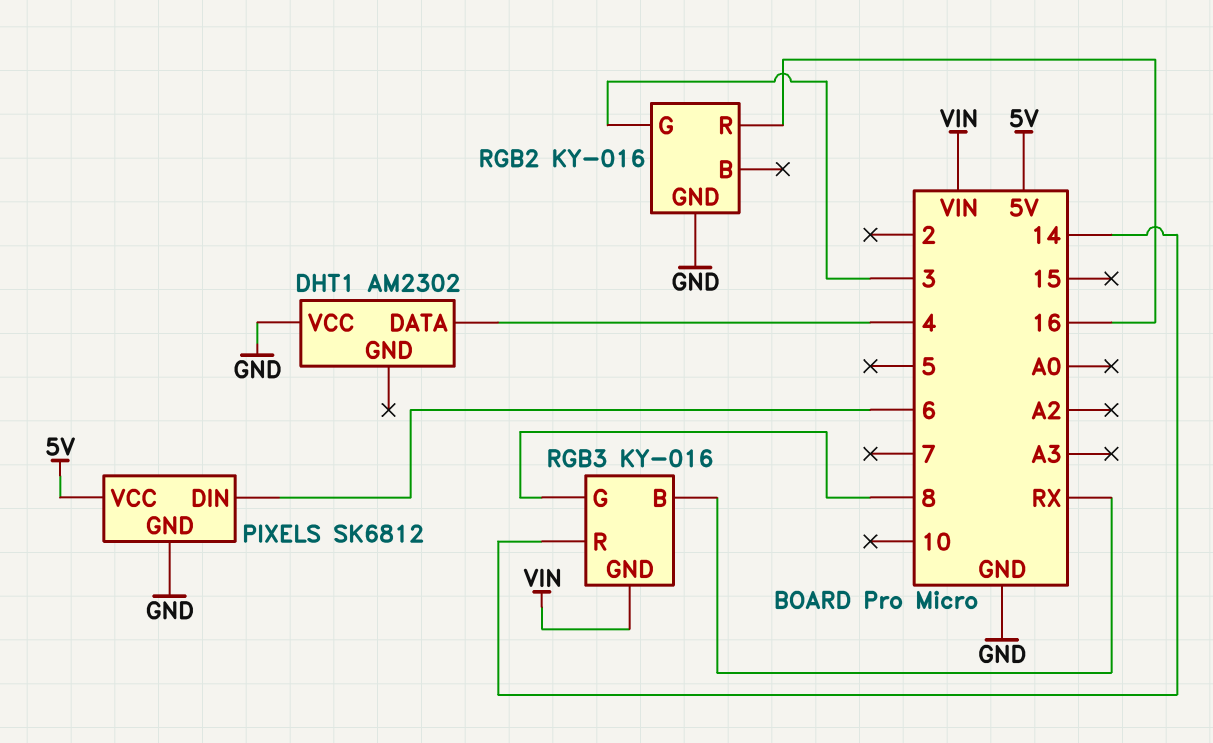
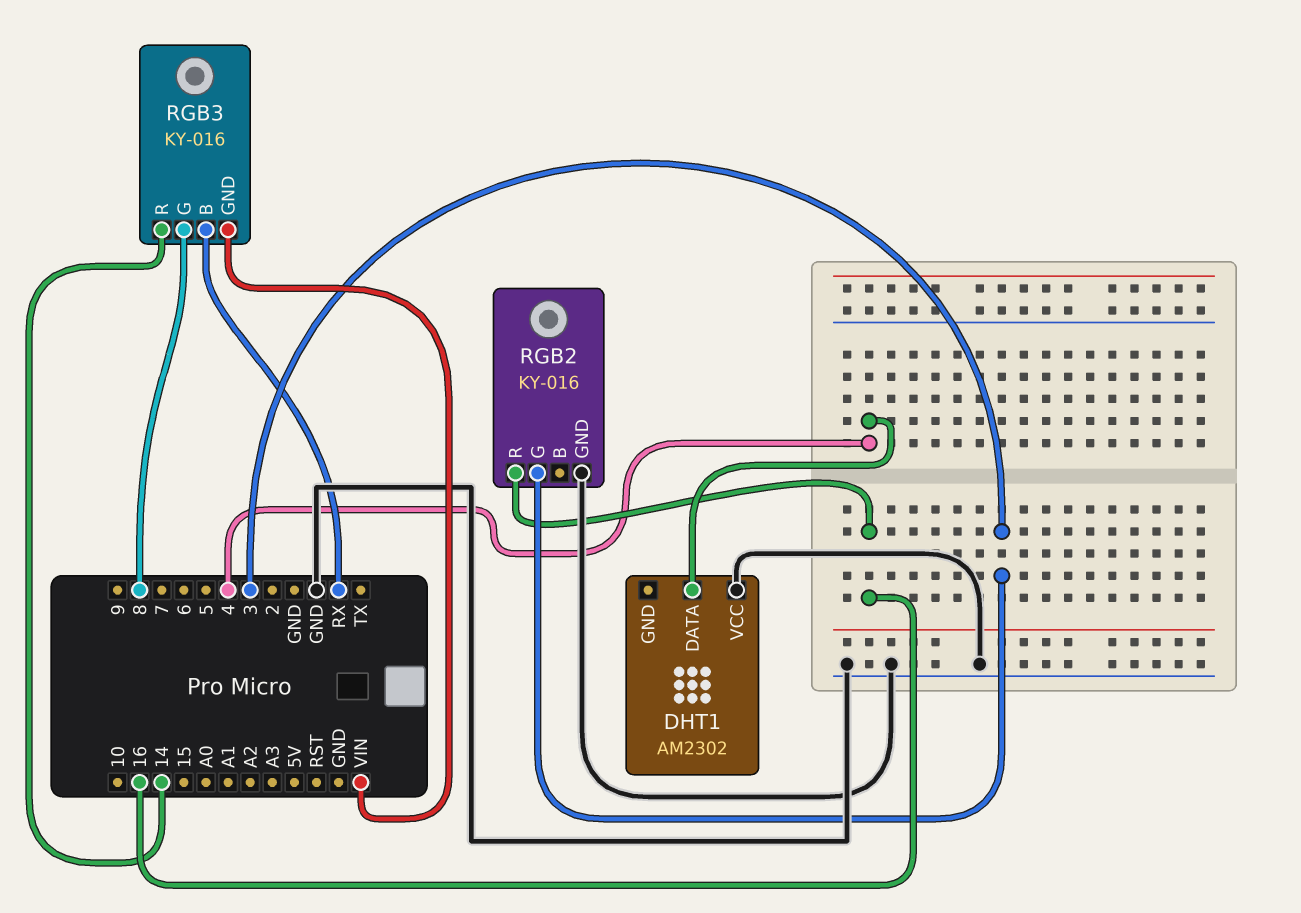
PIXELS: SK6812 -> none
PIXELS pin DIN: 6 -> none
PIXELS pin GND: GND -> none
PIXELS pin VCC: 5V -> none

